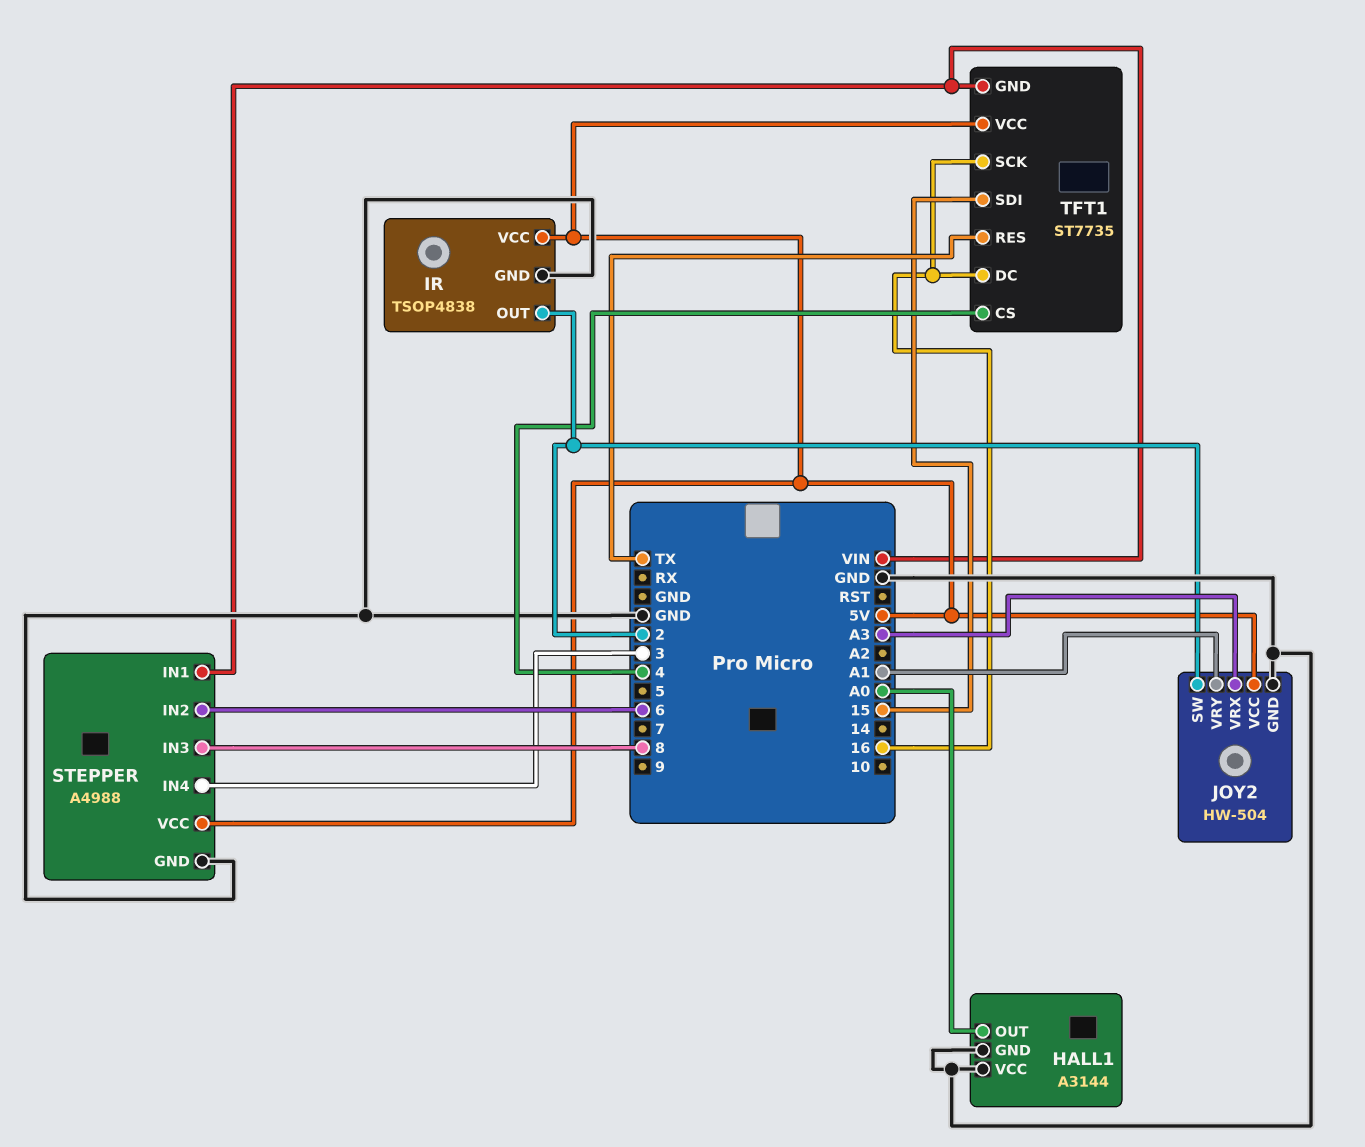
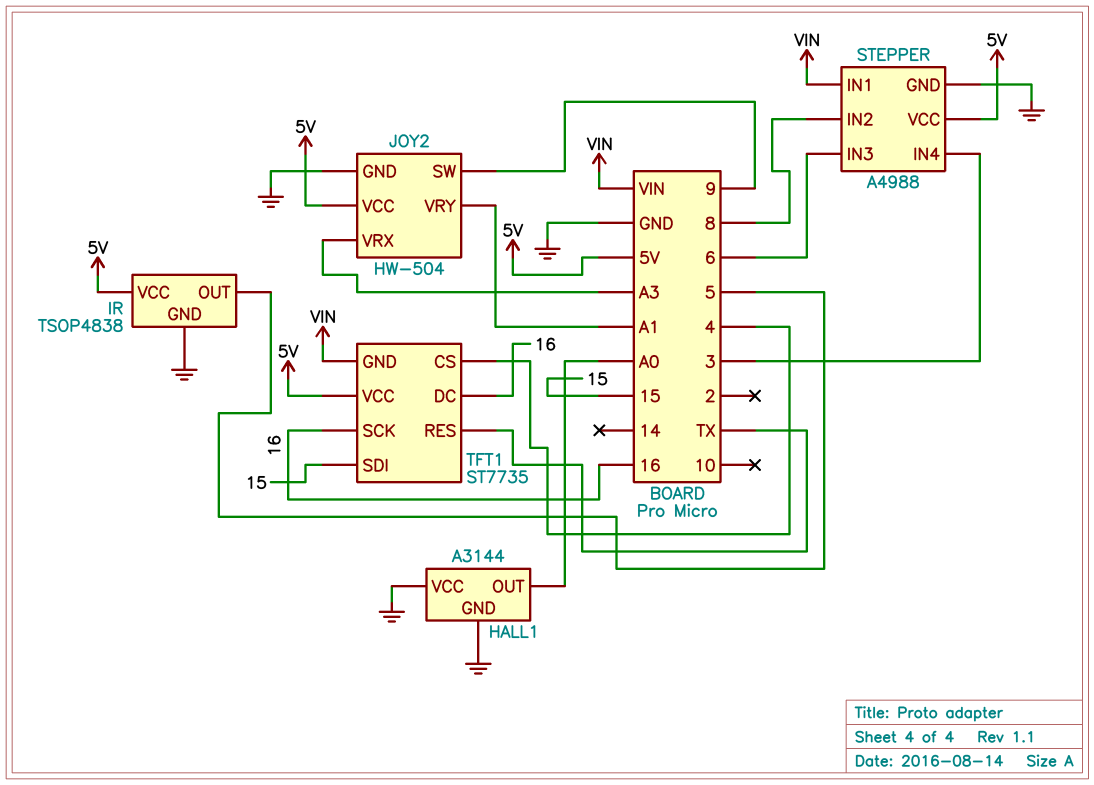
IR pin OUT: 2 -> 5
JOY2 pin SW: 2 -> 9
STEPPER pin IN2: 6 -> 8
STEPPER pin IN3: 8 -> 6

